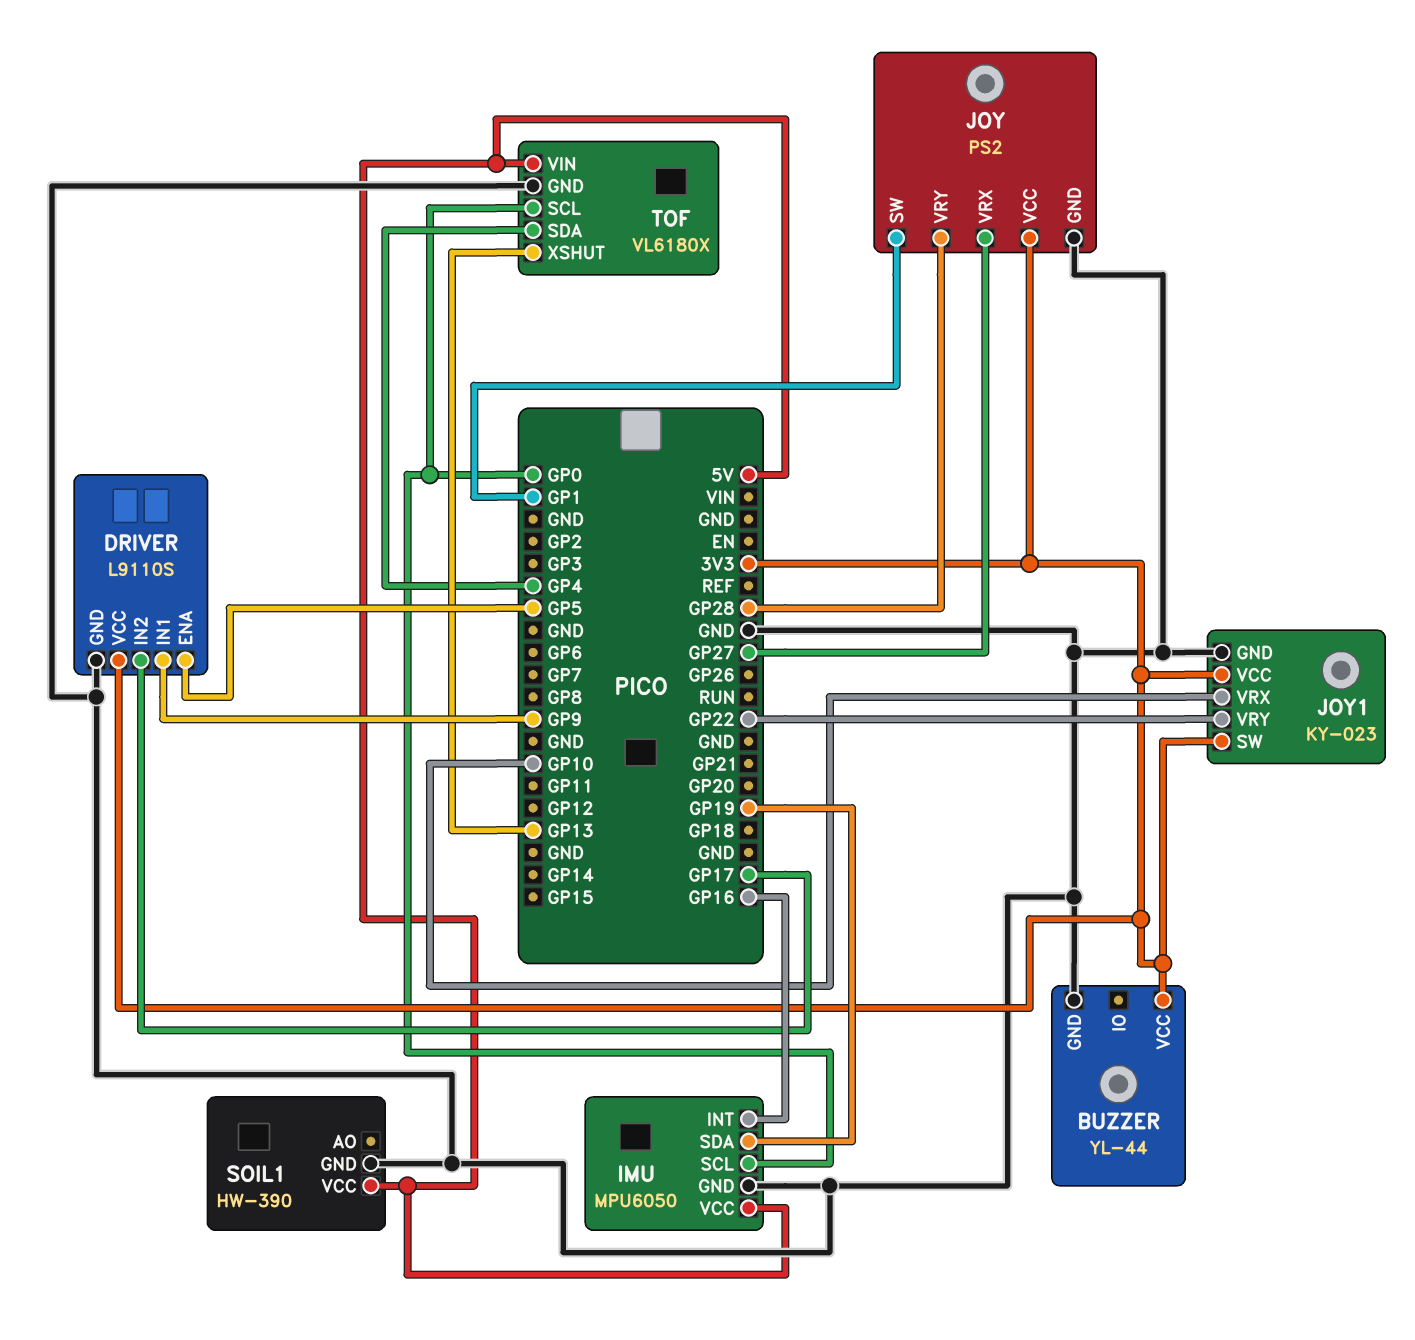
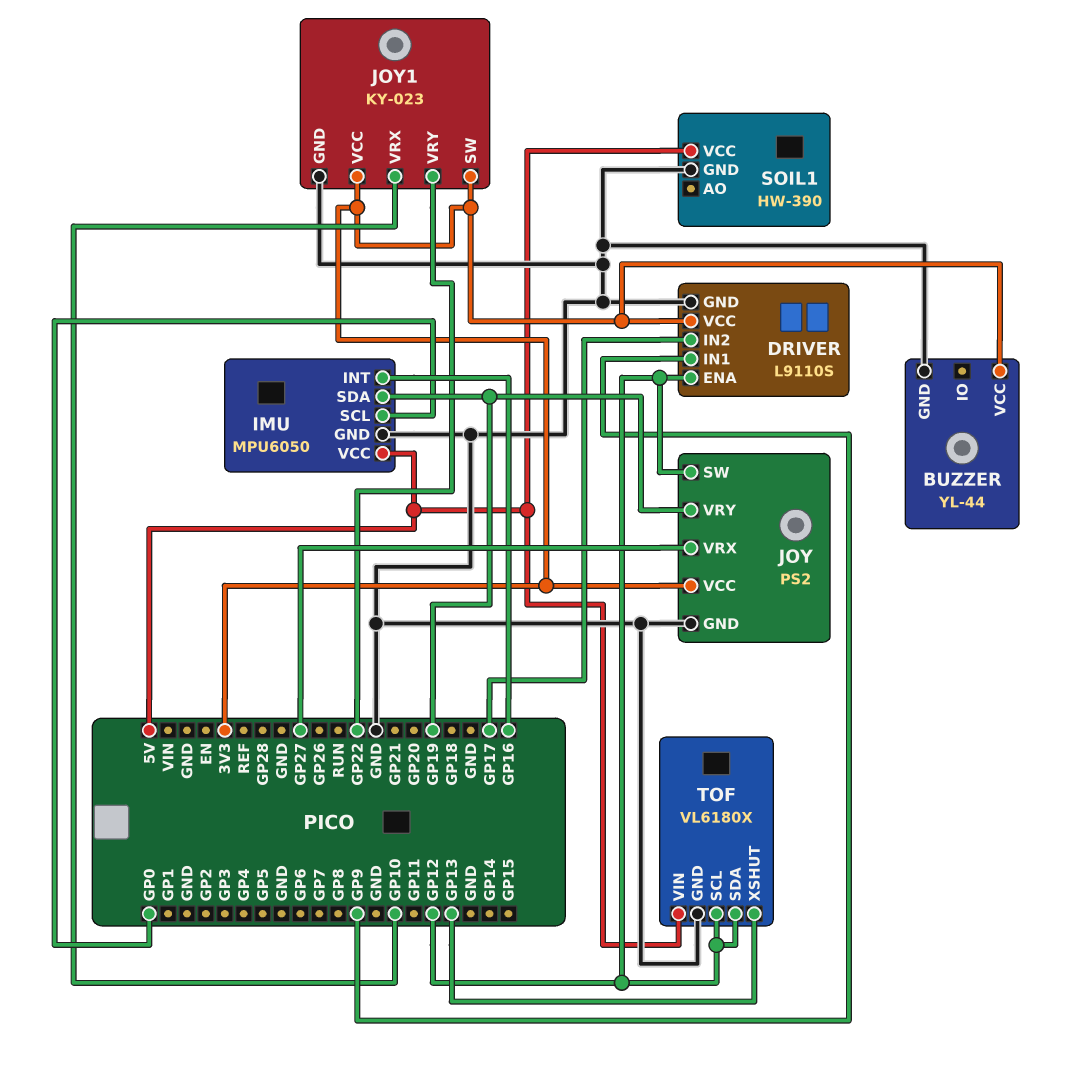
DRIVER pin ENA: GP5 -> GP12
JOY pin SW: GP1 -> GP12
JOY pin VRY: GP28 -> GP19
TOF pin SCL: GP0 -> GP12
TOF pin SDA: GP4 -> GP12

